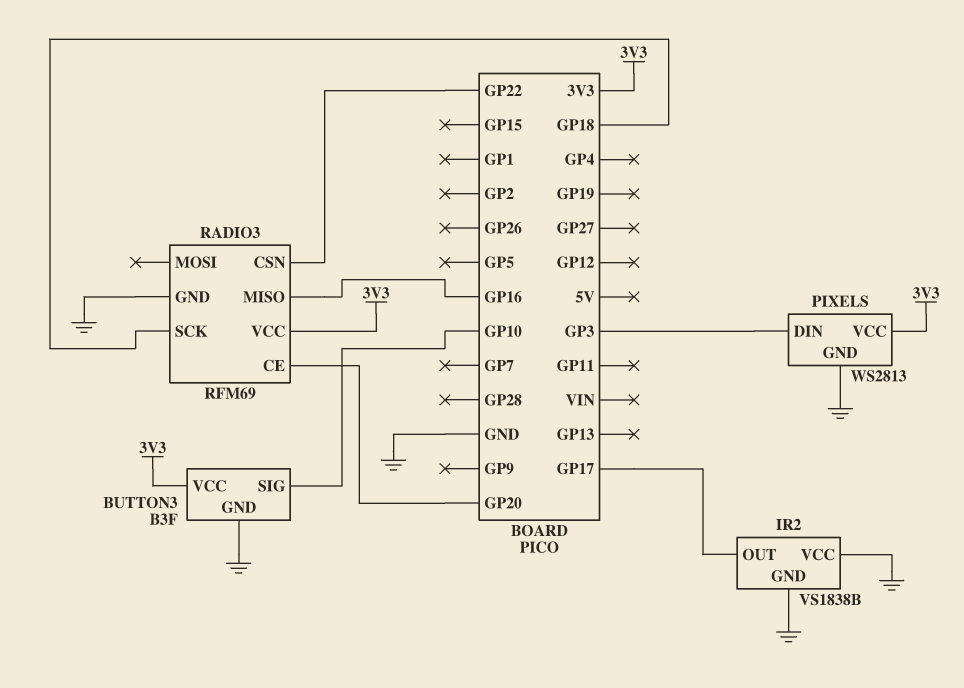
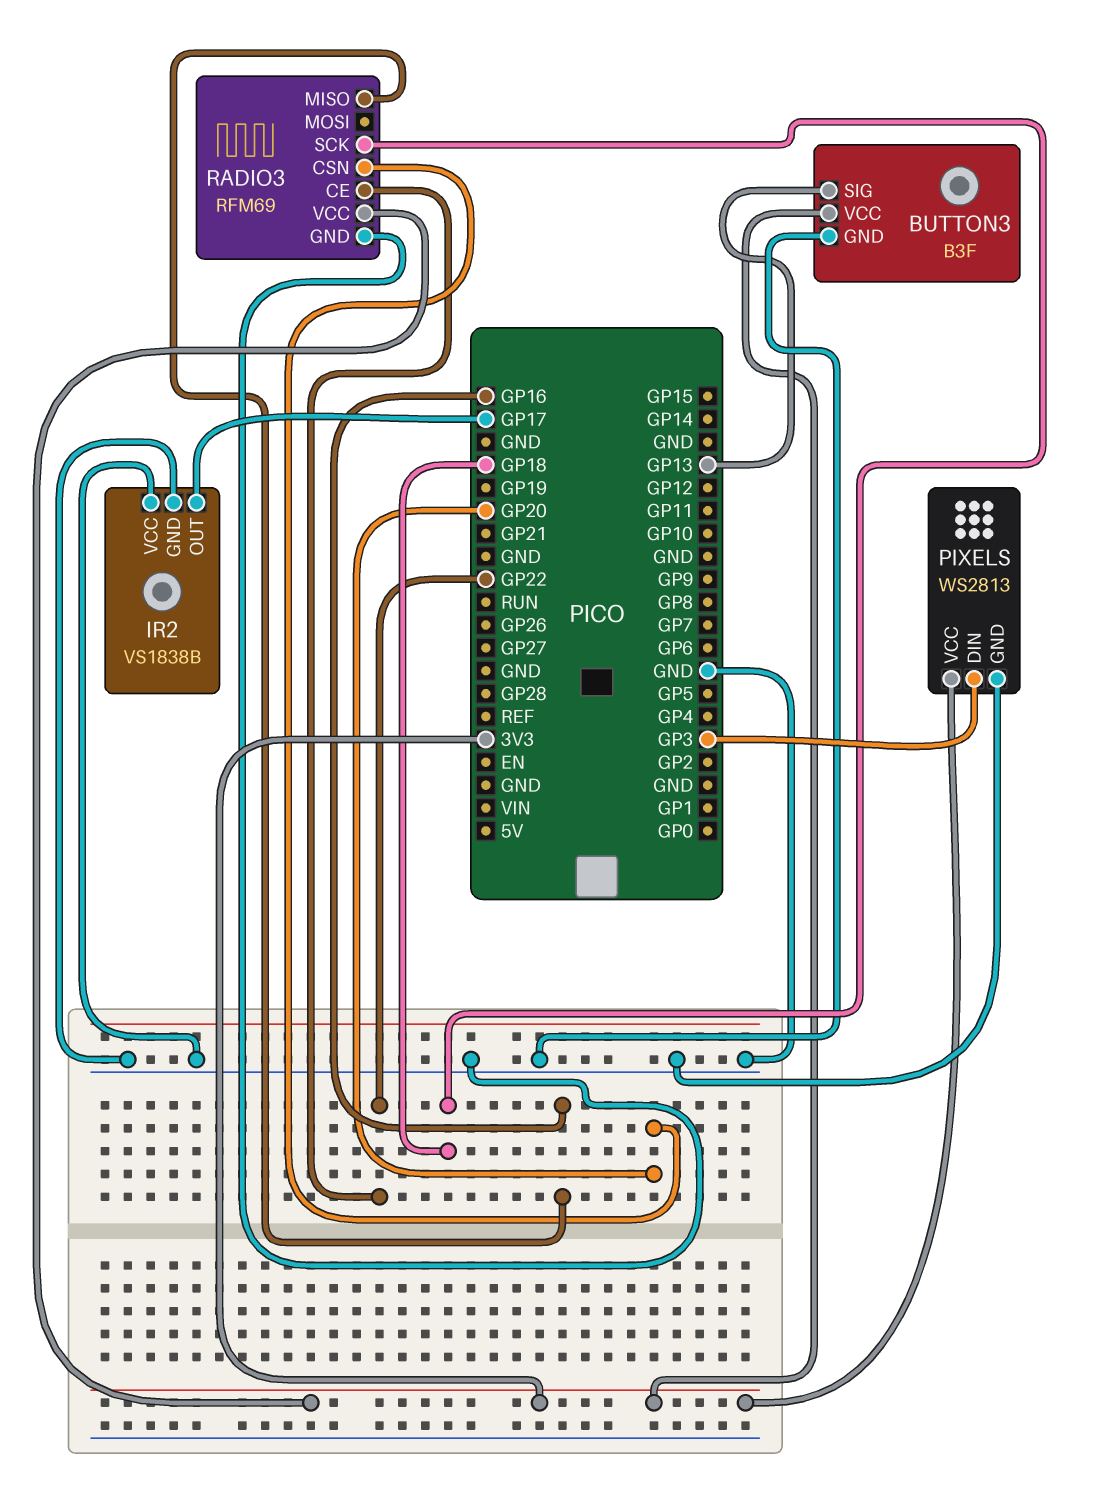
BUTTON3 pin SIG: GP10 -> GP13
RADIO3 pin CE: GP20 -> GP22
RADIO3 pin CSN: GP22 -> GP20

